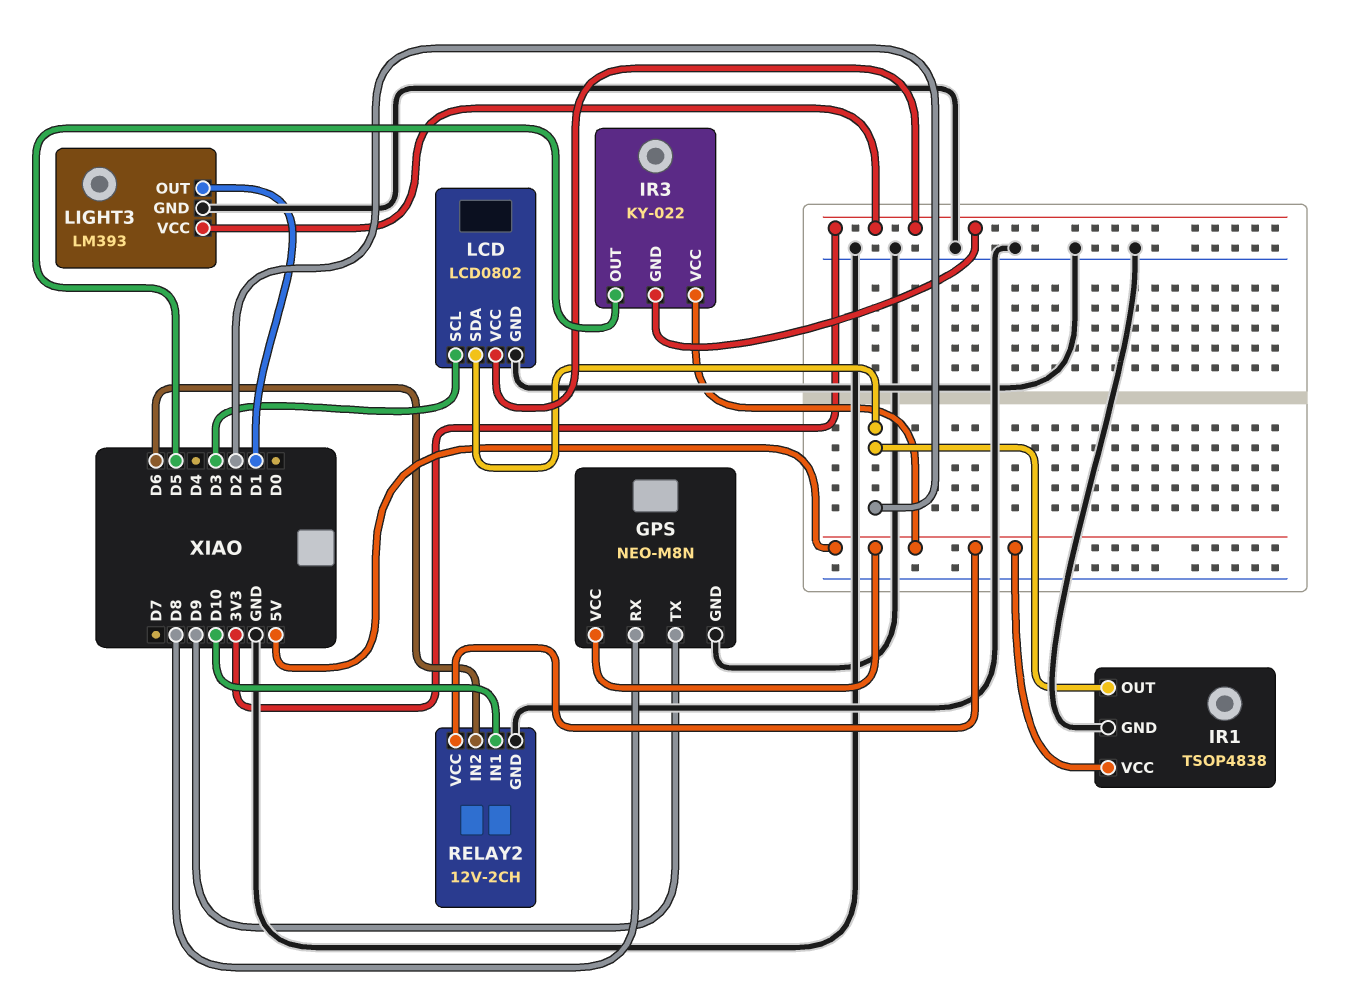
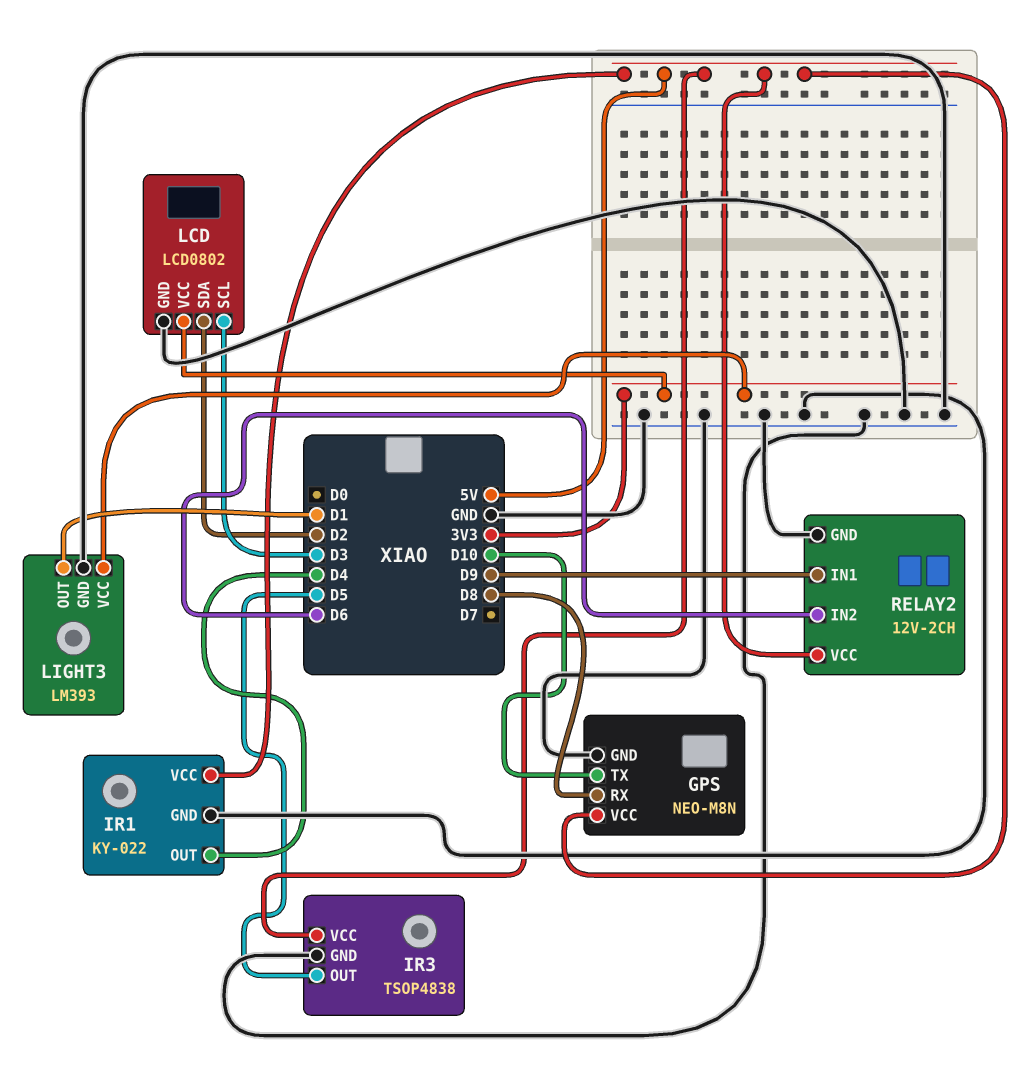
GPS pin TX: D9 -> D10
IR1: TSOP4838 -> KY-022
IR1 pin OUT: D2 -> D4
IR3: KY-022 -> TSOP4838
IR3 pin GND: 3V3 -> GND
RELAY2 pin IN1: D10 -> D9

